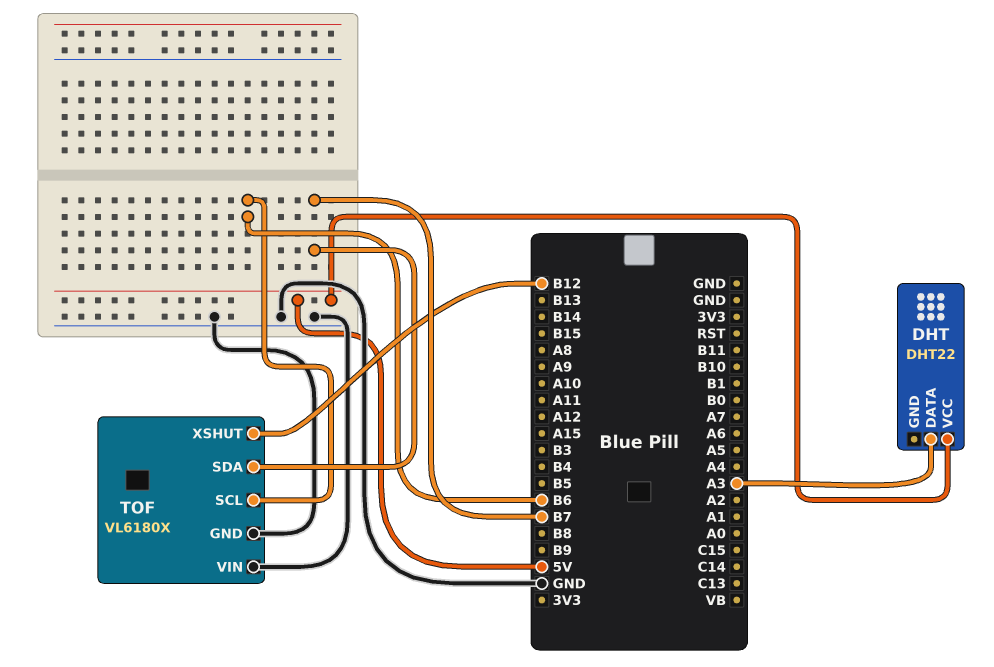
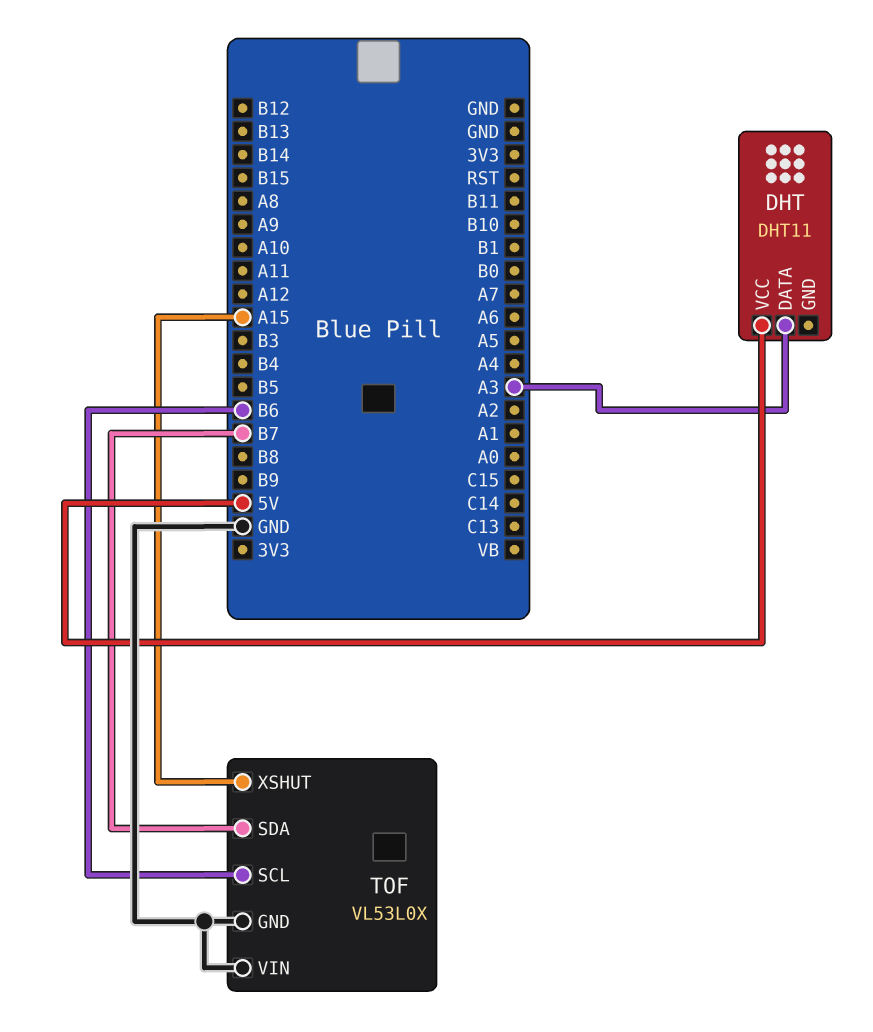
DHT: DHT22 -> DHT11
TOF: VL6180X -> VL53L0X
TOF pin XSHUT: B12 -> A15

